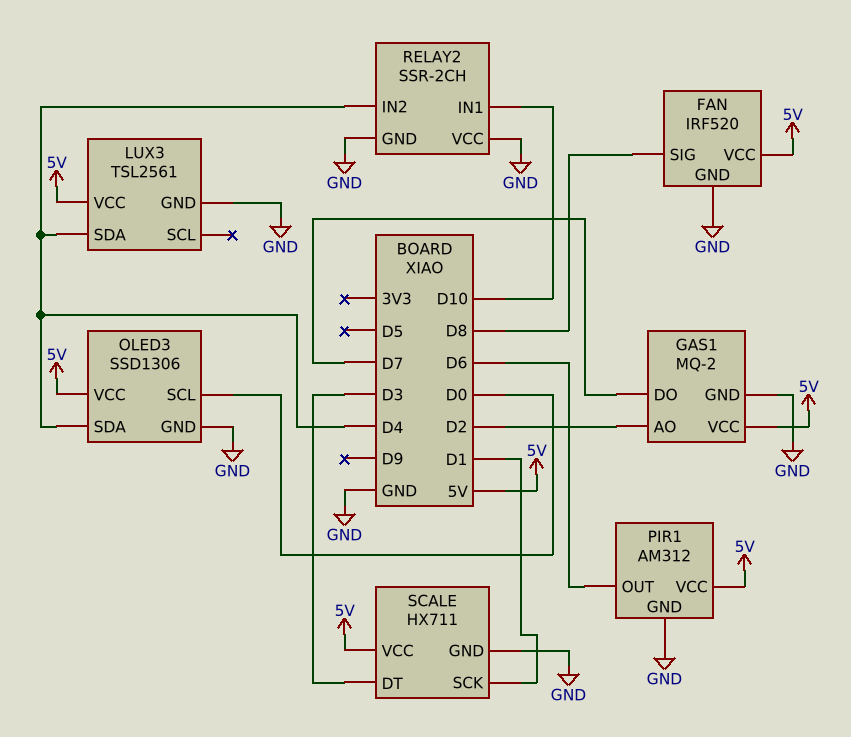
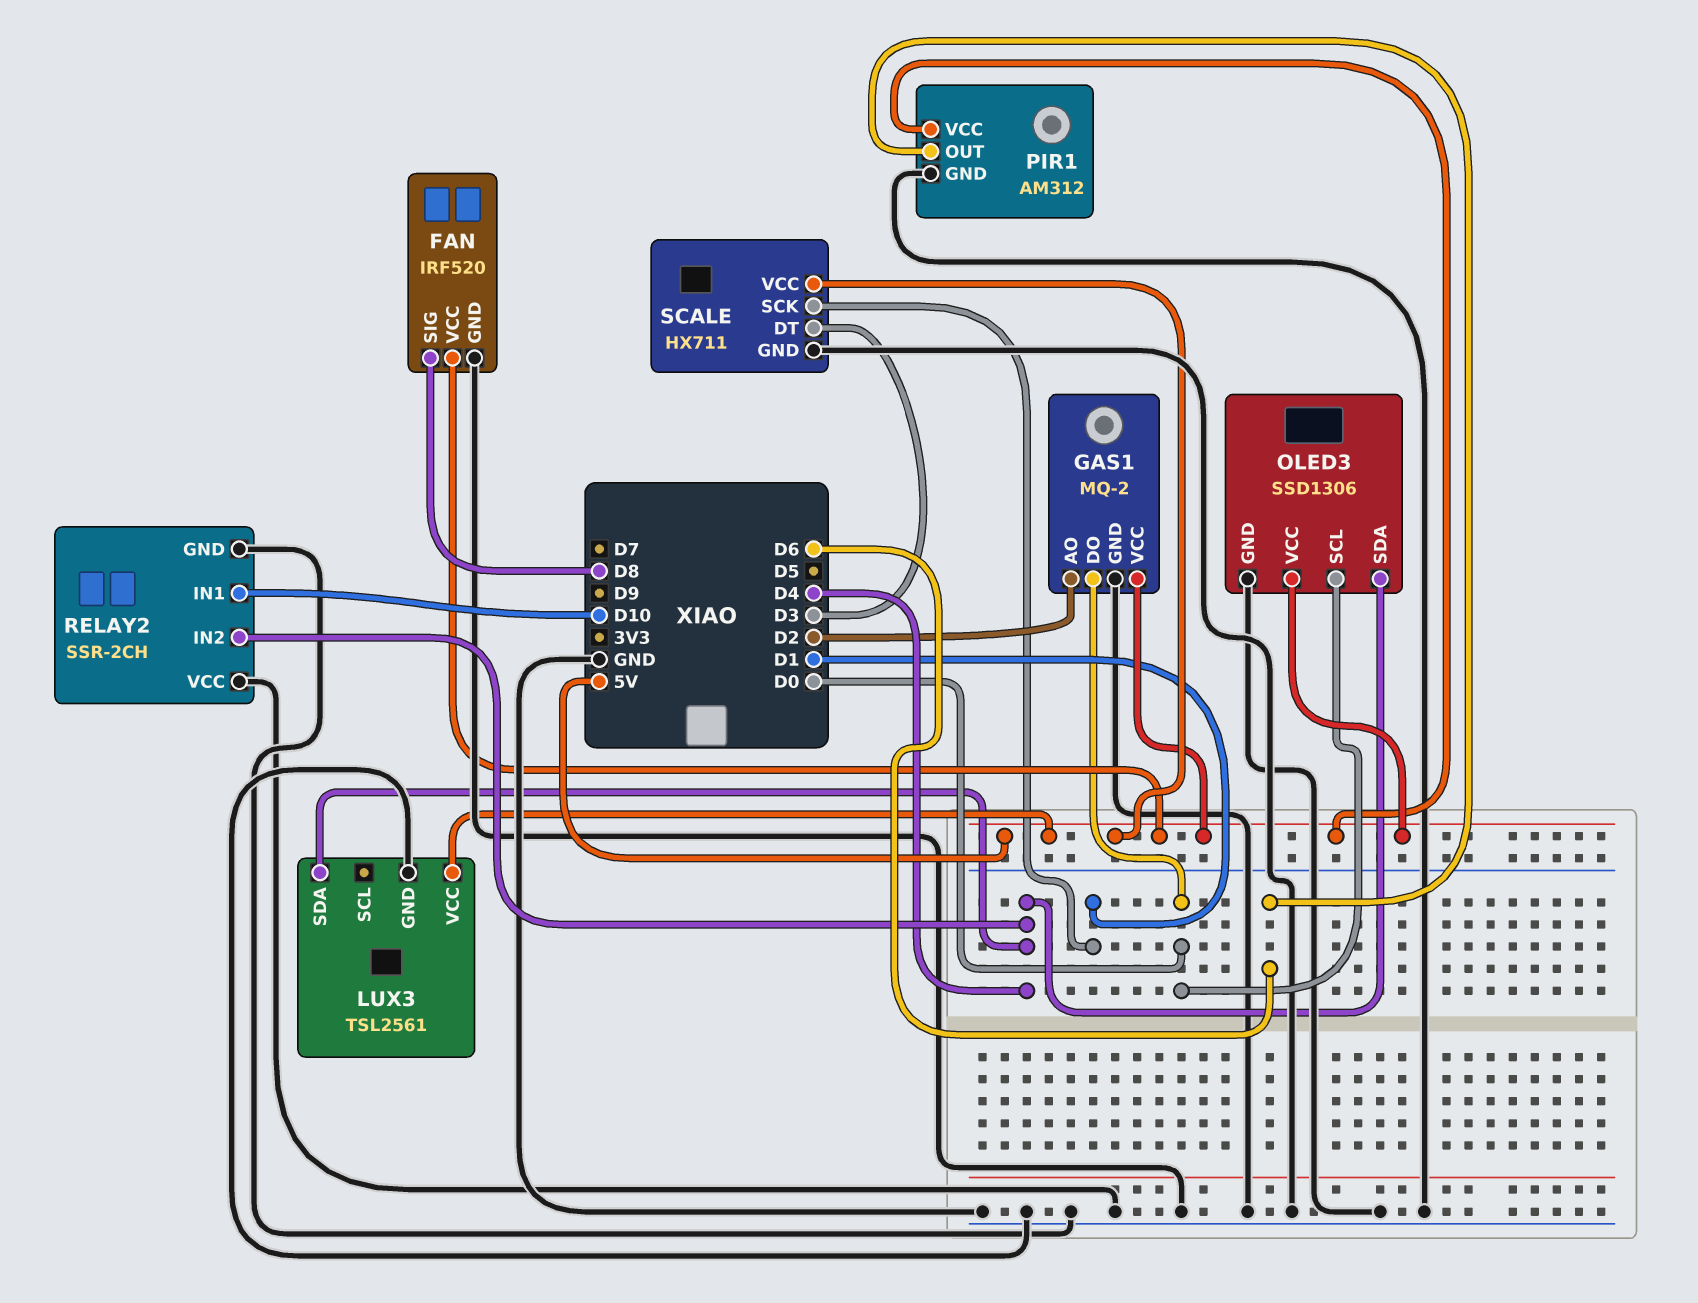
GAS1 pin DO: D7 -> D0

